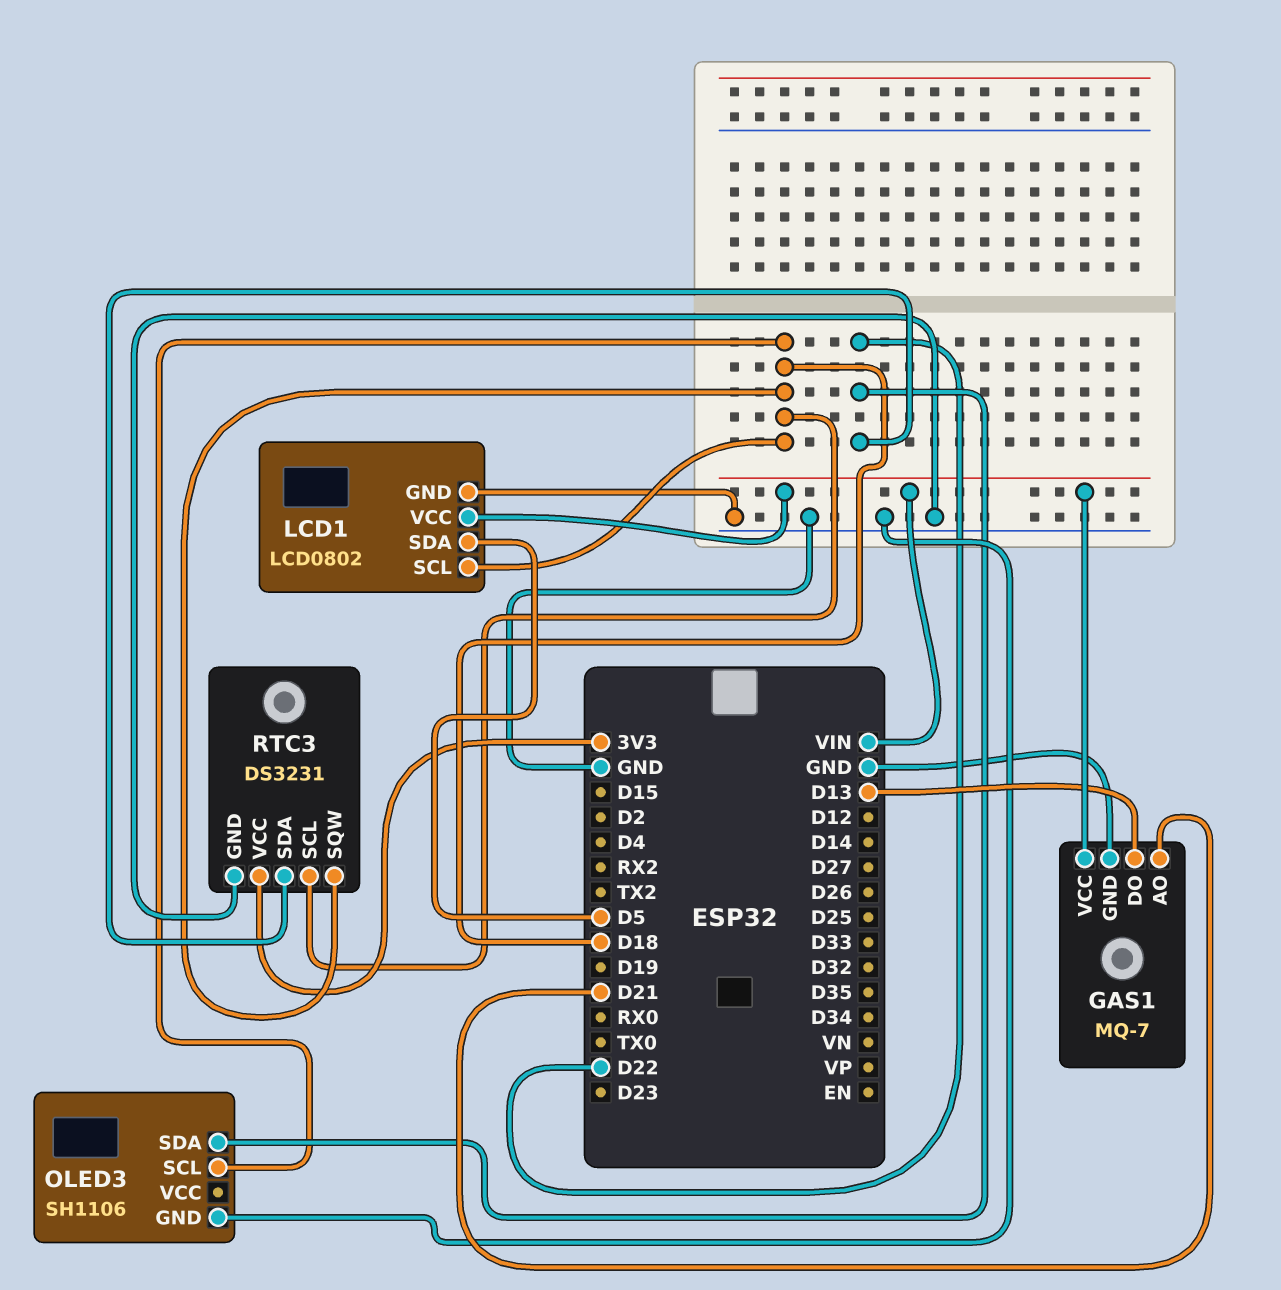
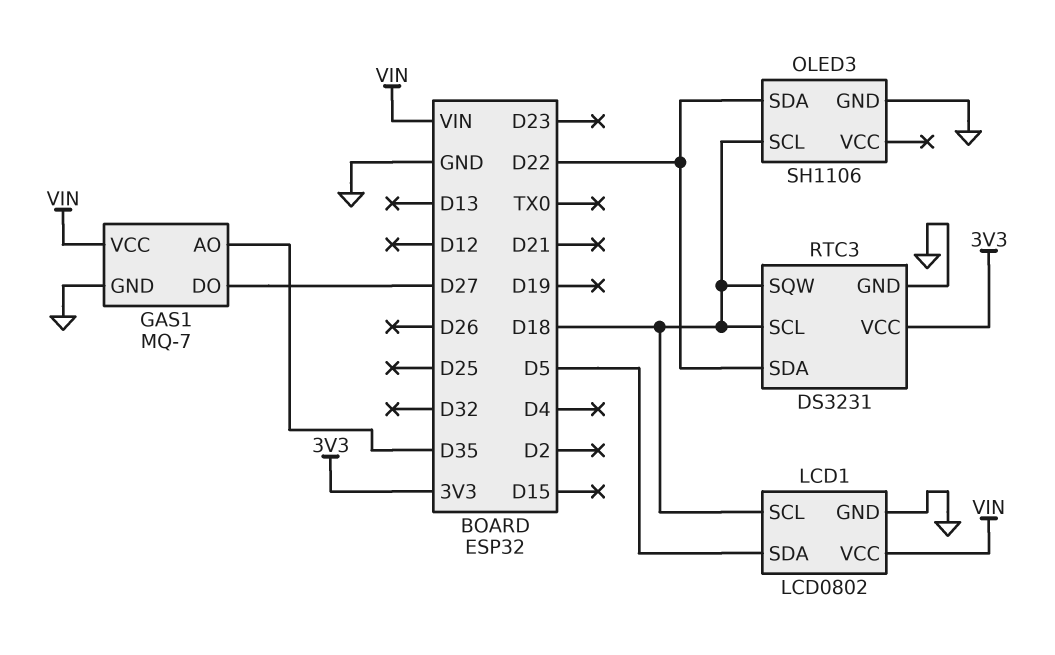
GAS1 pin AO: D21 -> D35
GAS1 pin DO: D13 -> D27

